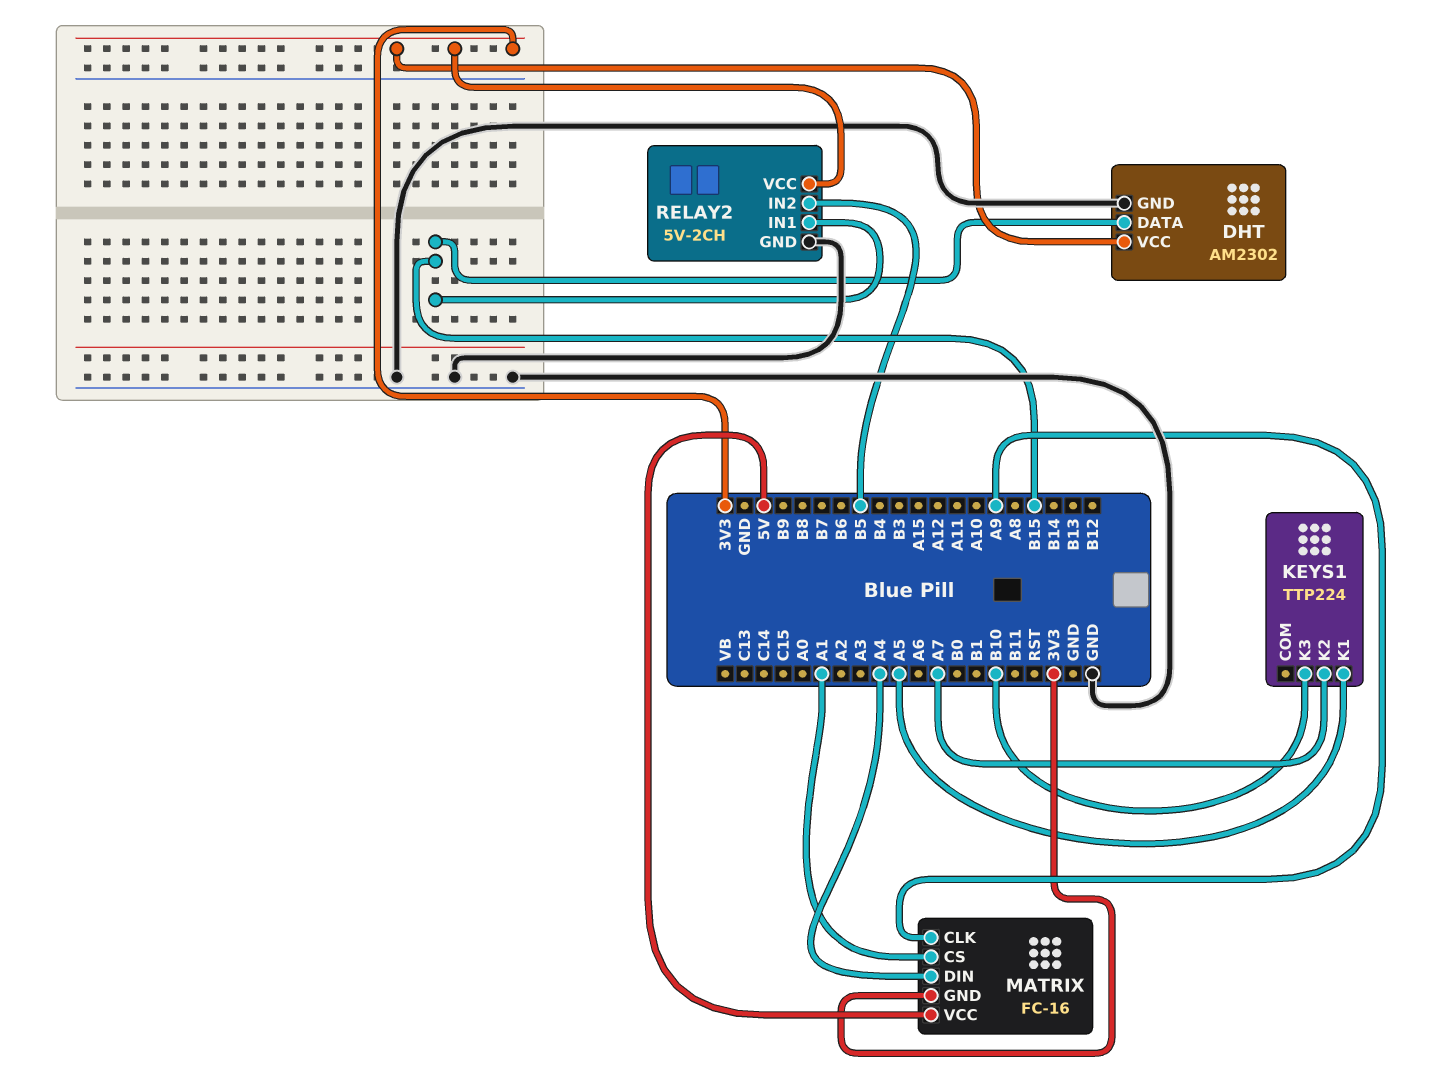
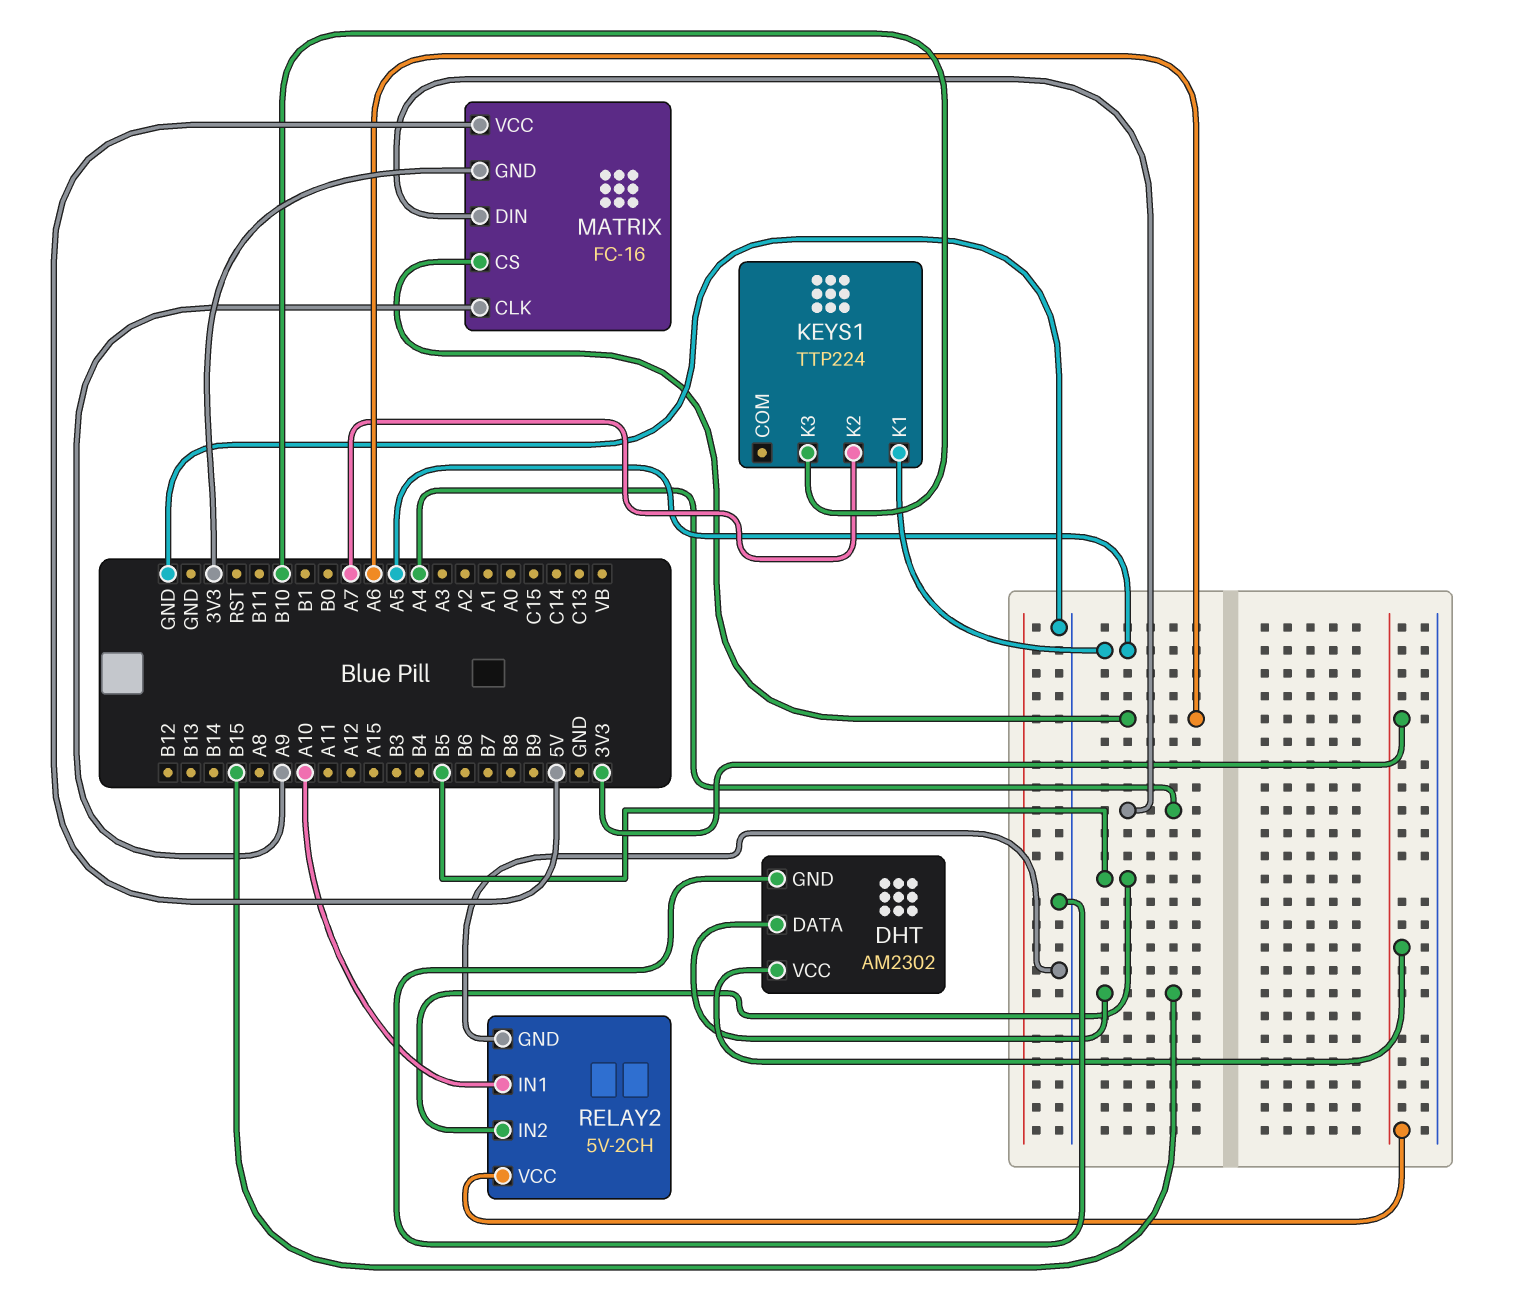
MATRIX pin CS: A1 -> A6
RELAY2 pin IN1: B15 -> A10

